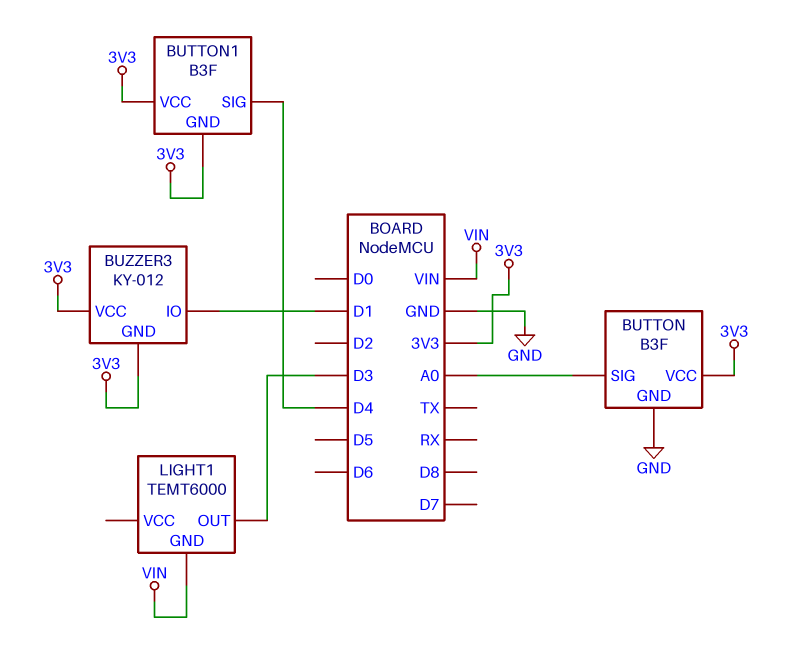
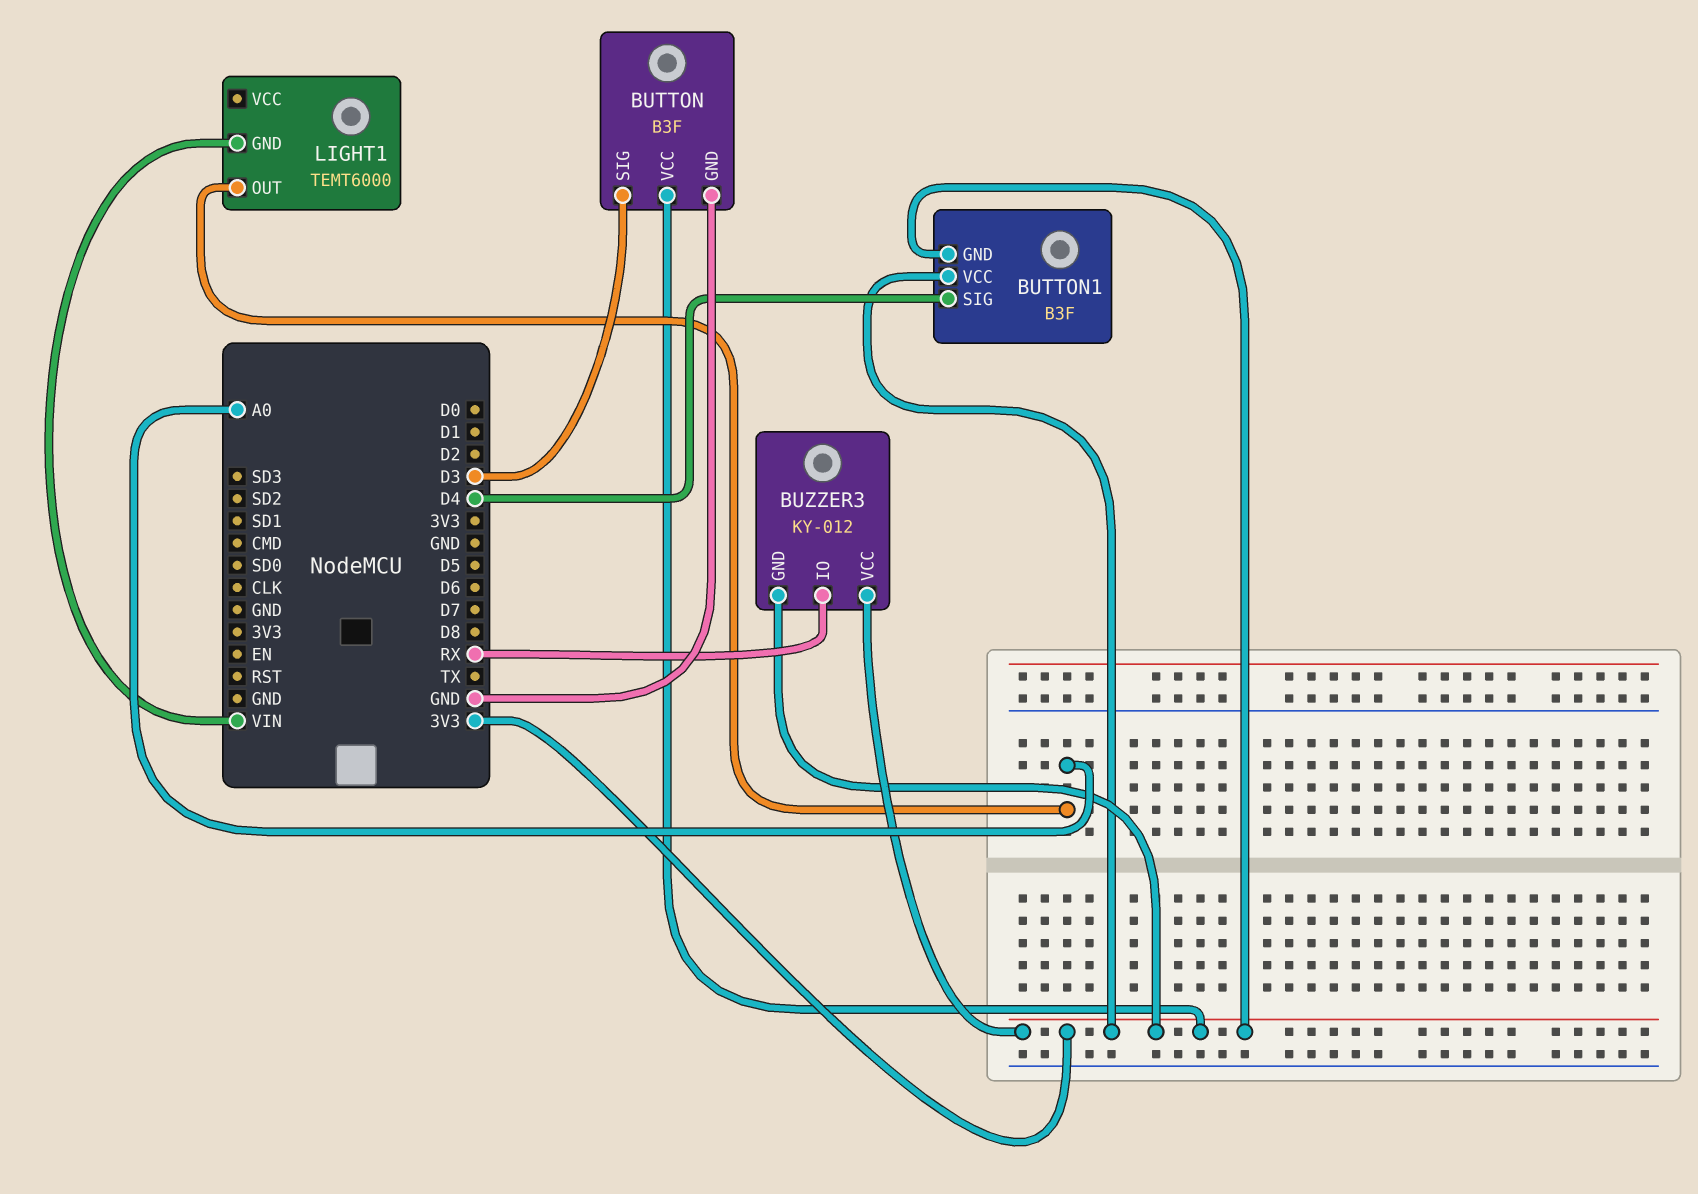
BUTTON pin SIG: A0 -> D3
BUZZER3 pin IO: D1 -> RX
LIGHT1 pin OUT: D3 -> A0

